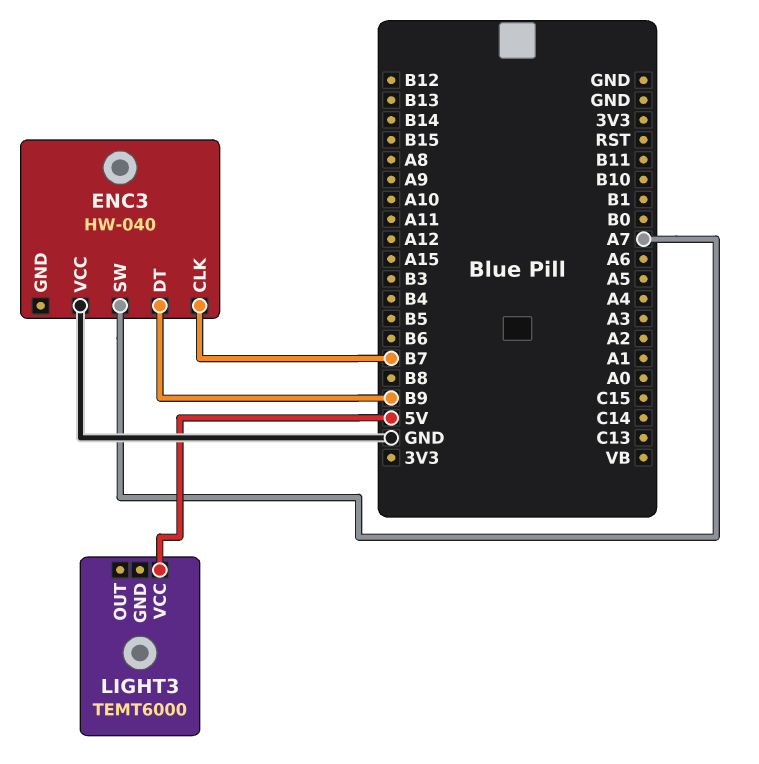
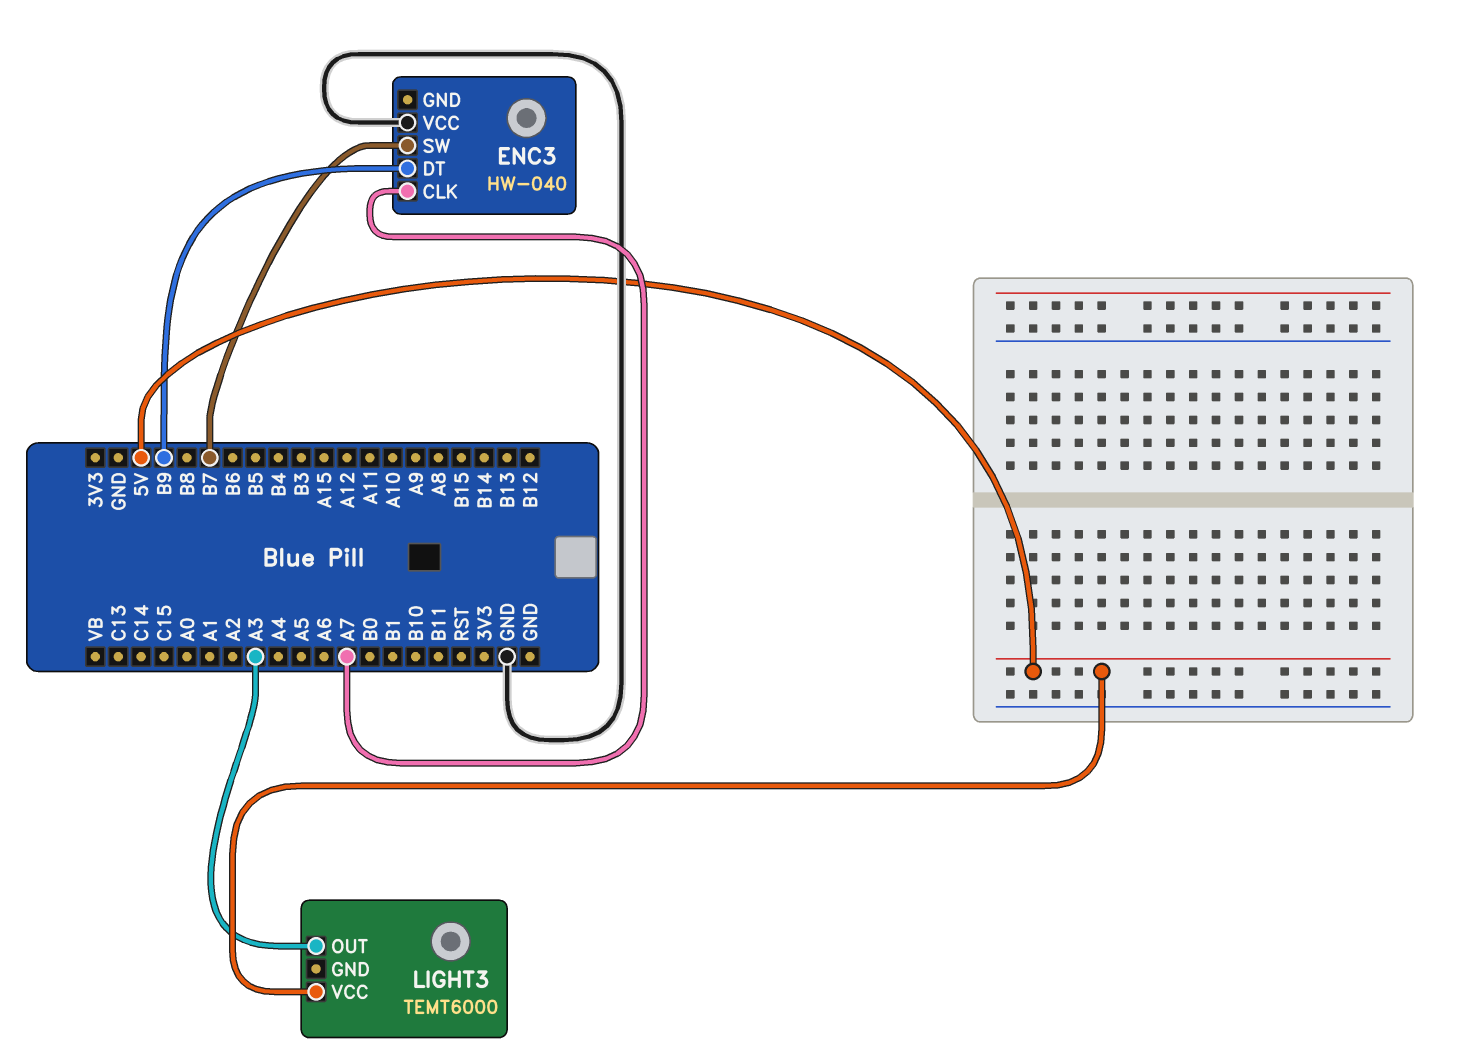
ENC3 pin CLK: B7 -> A7
ENC3 pin SW: A7 -> B7
LIGHT3 pin OUT: none -> A3

